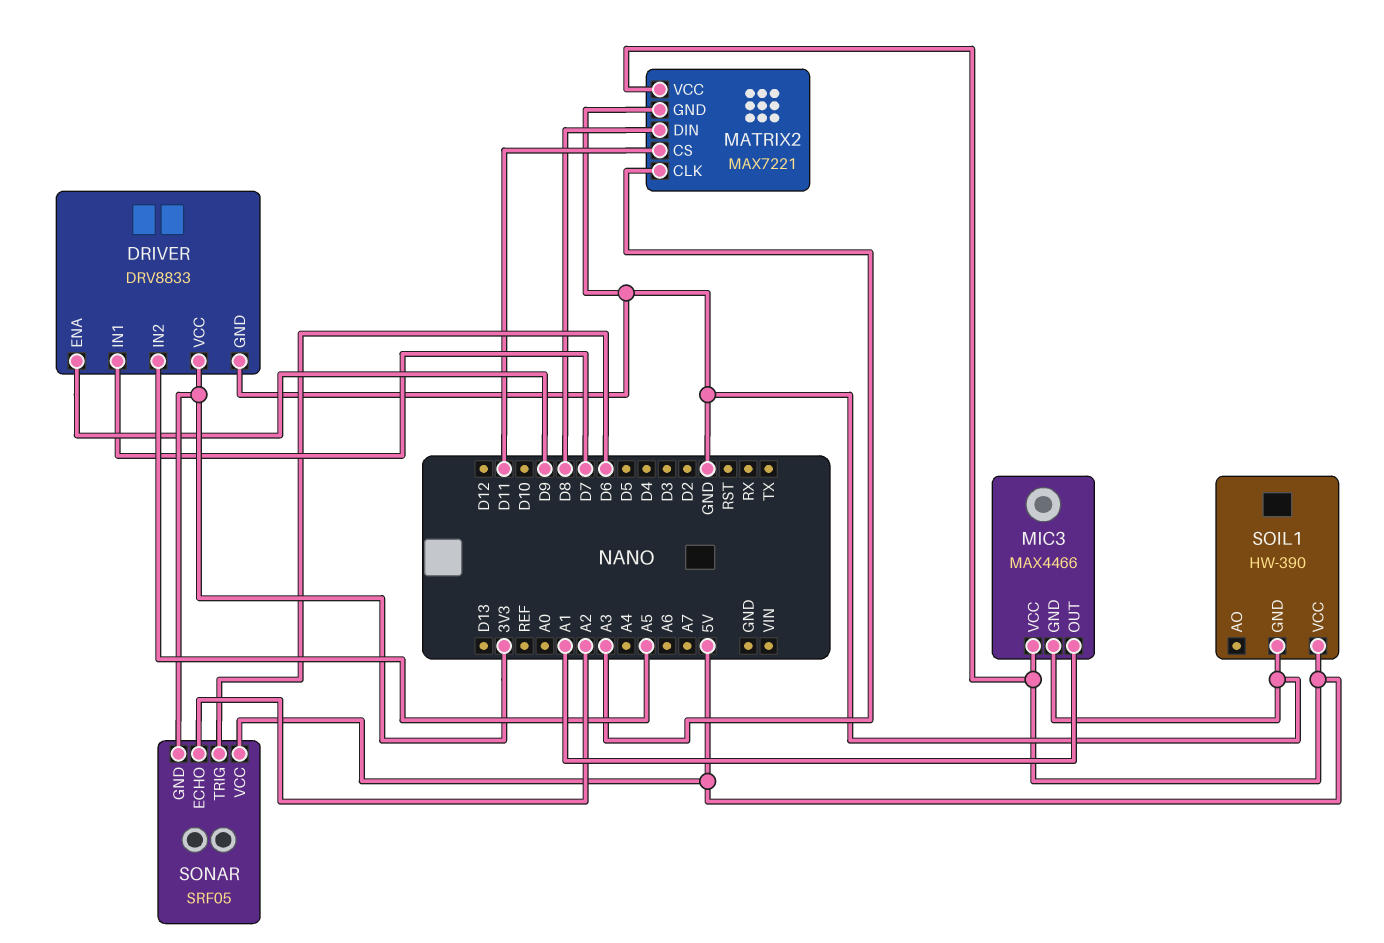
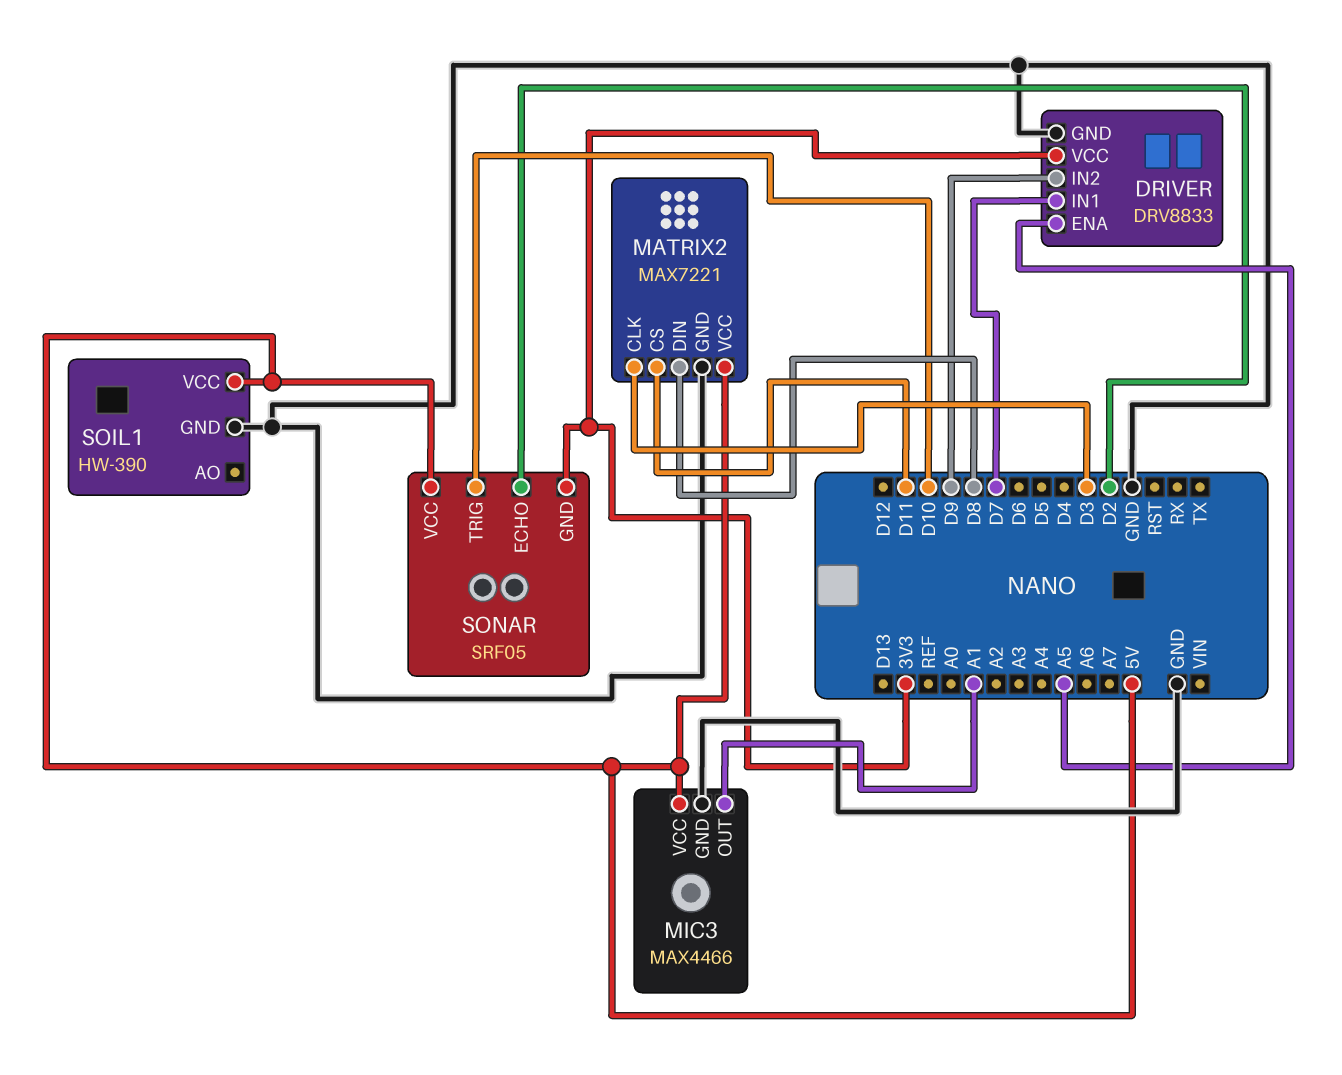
DRIVER pin ENA: D9 -> A5
DRIVER pin IN2: A5 -> D9
MATRIX2 pin CLK: A3 -> D3
SONAR pin ECHO: A2 -> D2
SONAR pin TRIG: D6 -> D10

